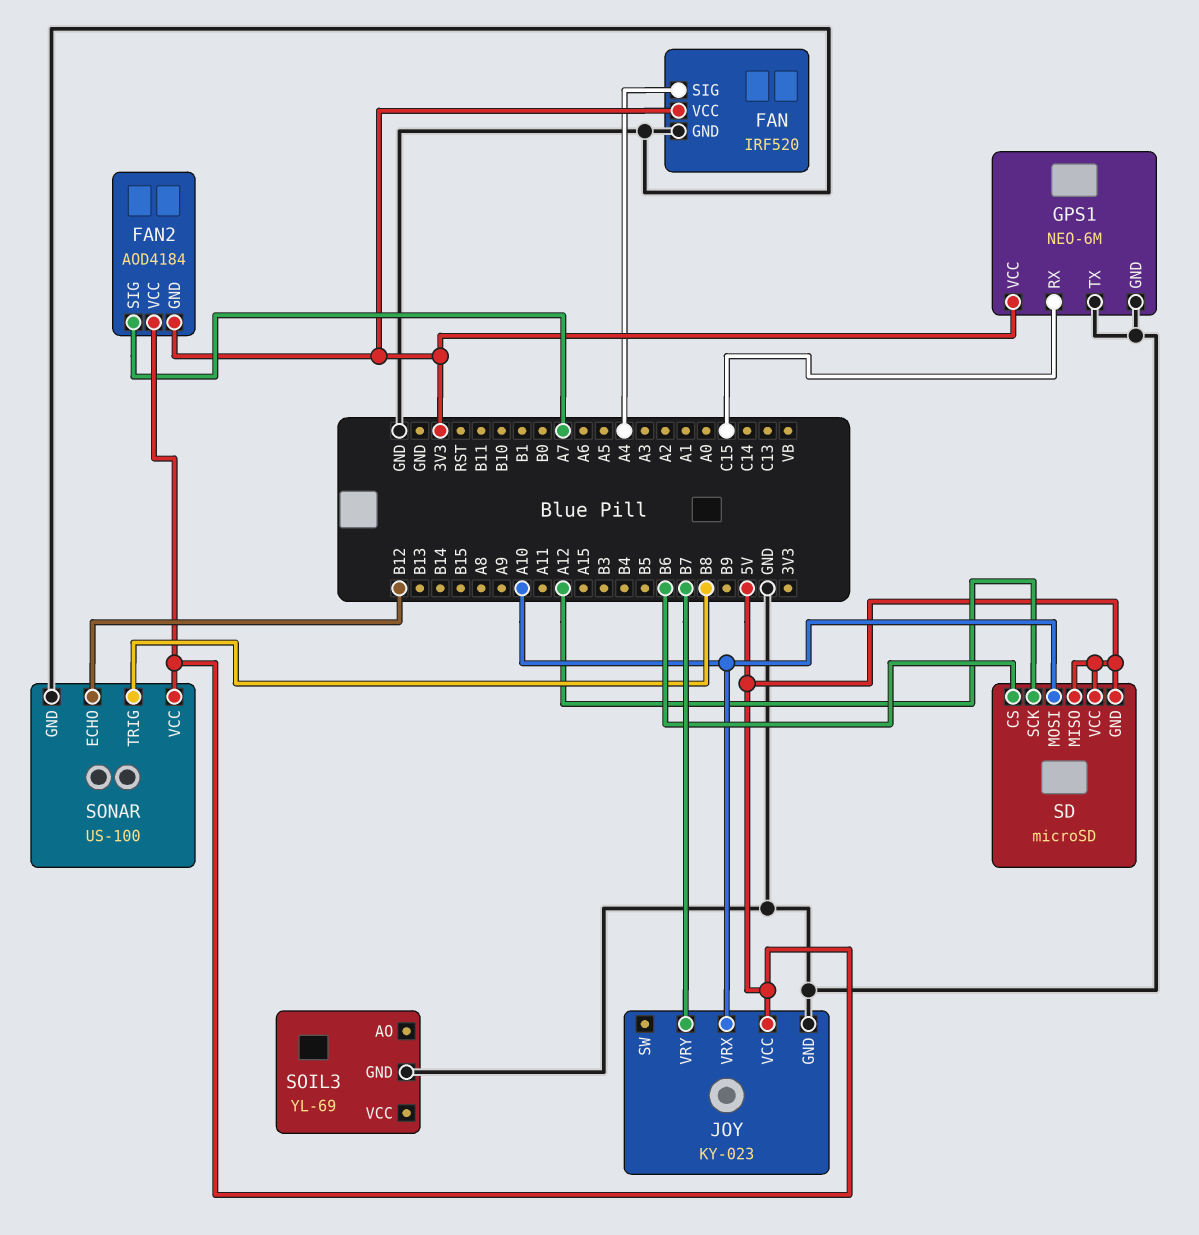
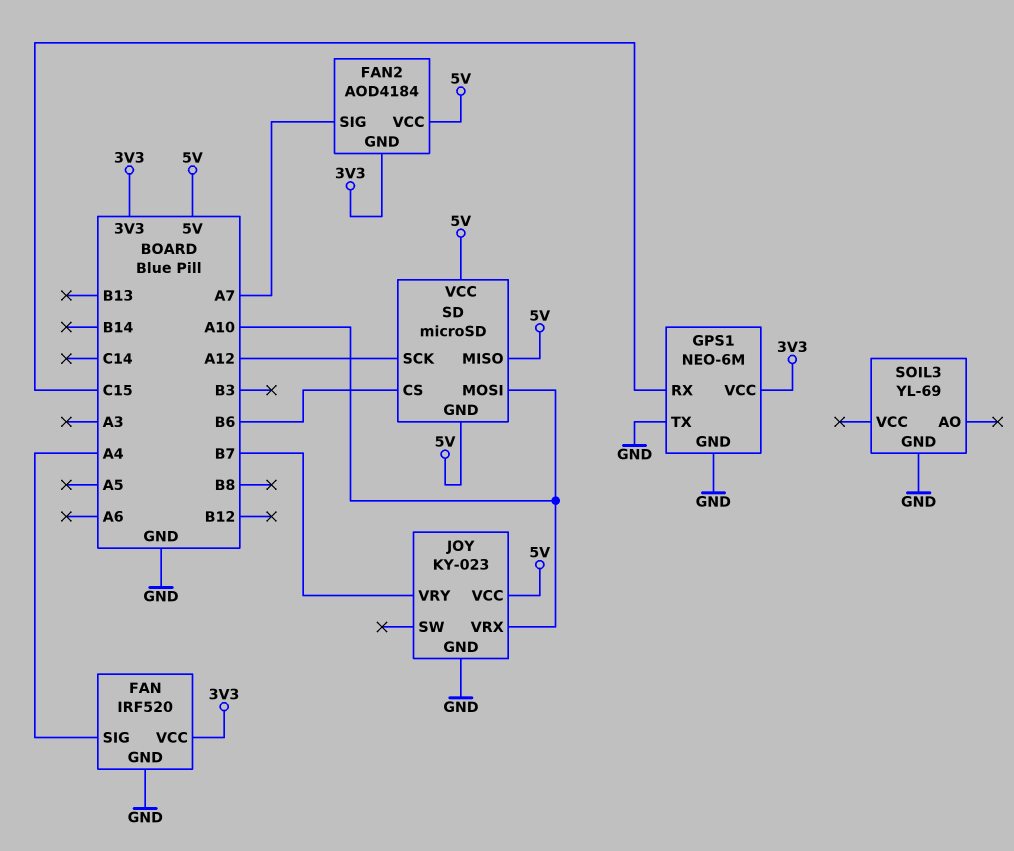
SONAR: US-100 -> none
SONAR pin ECHO: B12 -> none
SONAR pin GND: GND -> none
SONAR pin TRIG: B8 -> none
SONAR pin VCC: 5V -> none

